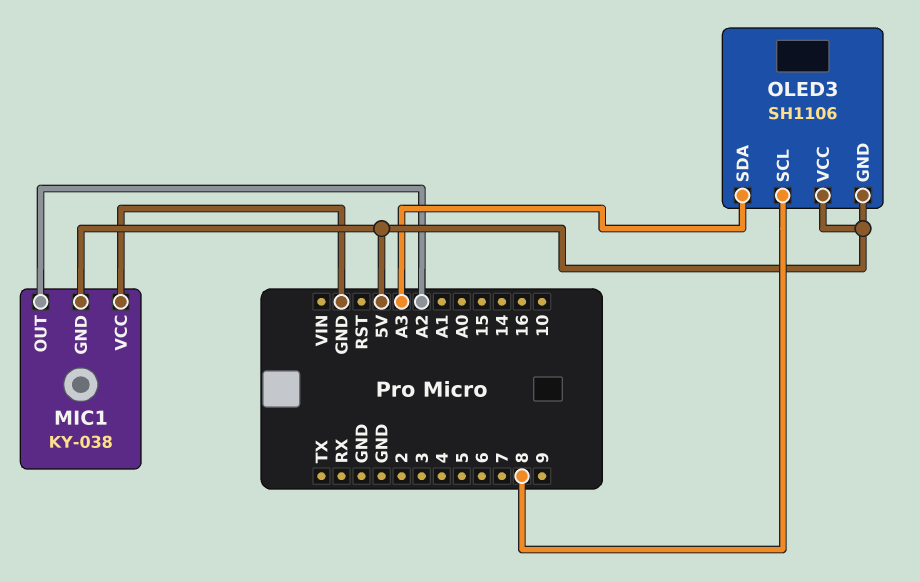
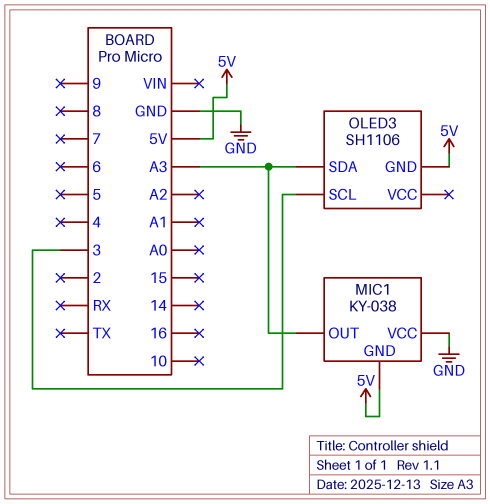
MIC1 pin OUT: A2 -> A3
OLED3 pin SCL: 8 -> 3
OLED3 pin VCC: 5V -> none

